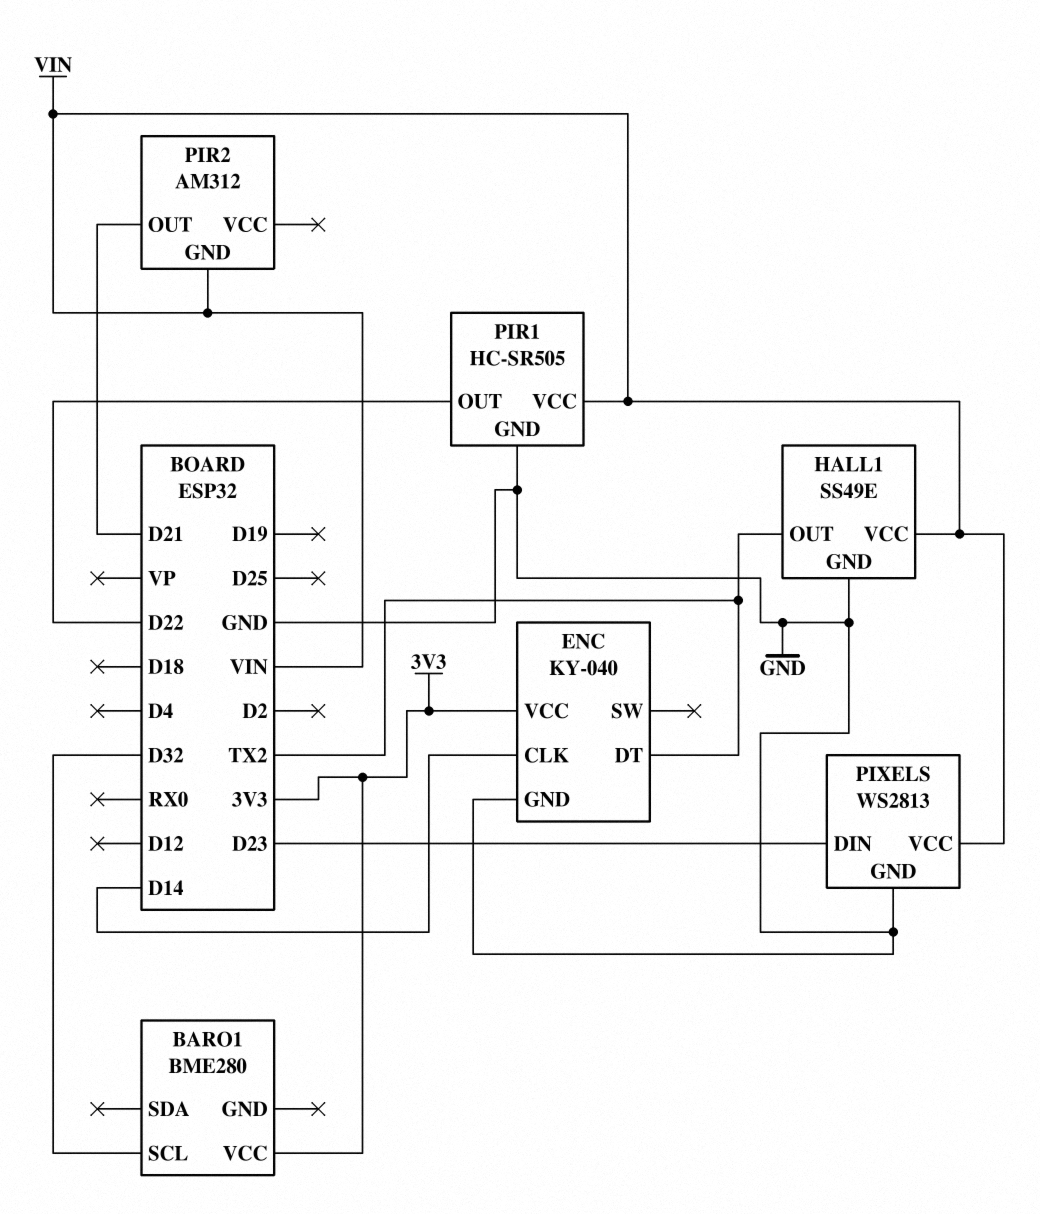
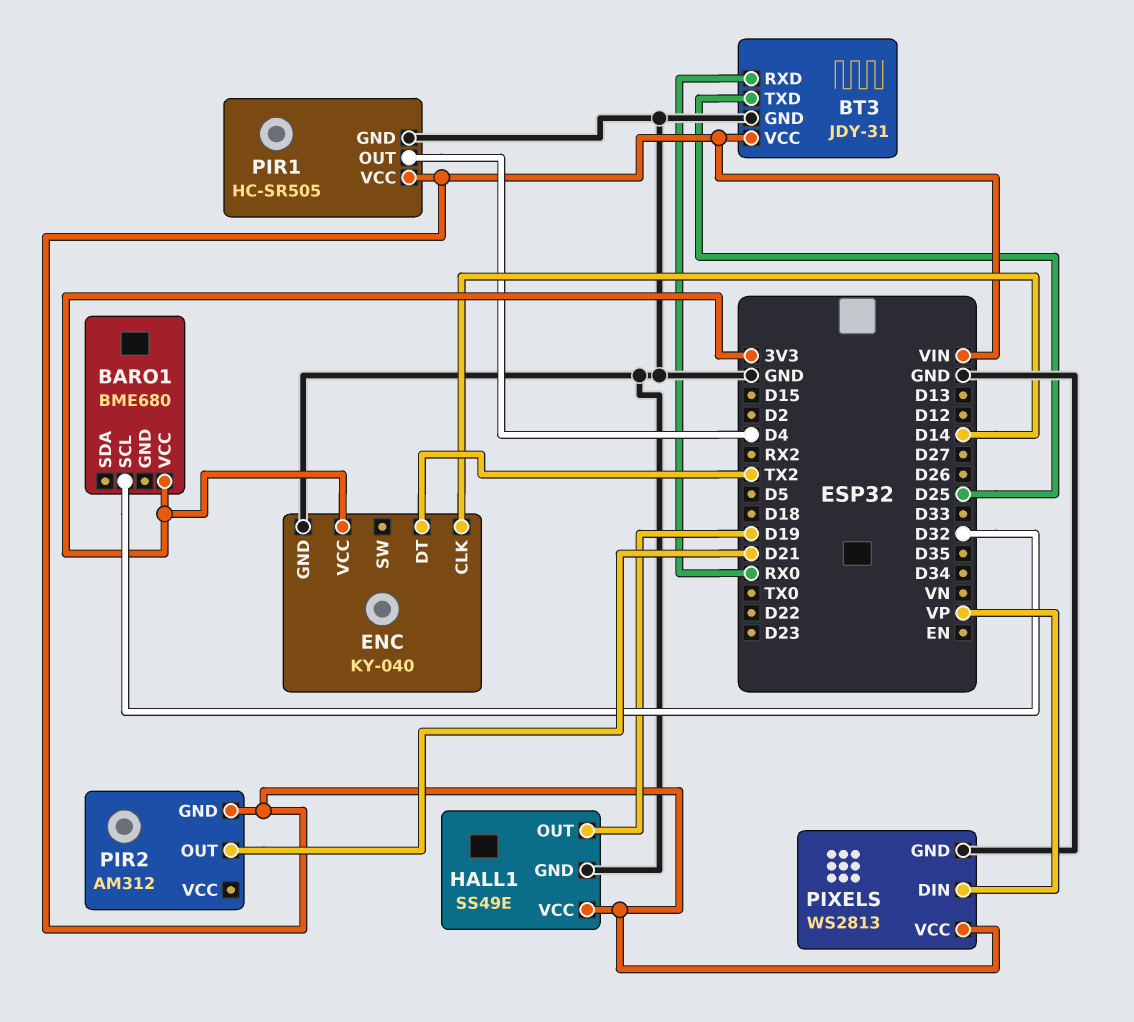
BARO1: BME280 -> BME680
BT3: none -> JDY-31
BT3 pin GND: none -> GND
BT3 pin RXD: none -> RX0
BT3 pin TXD: none -> D25
BT3 pin VCC: none -> VIN
HALL1 pin OUT: TX2 -> D19
PIR1 pin OUT: D22 -> D4
PIXELS pin DIN: D23 -> VP

